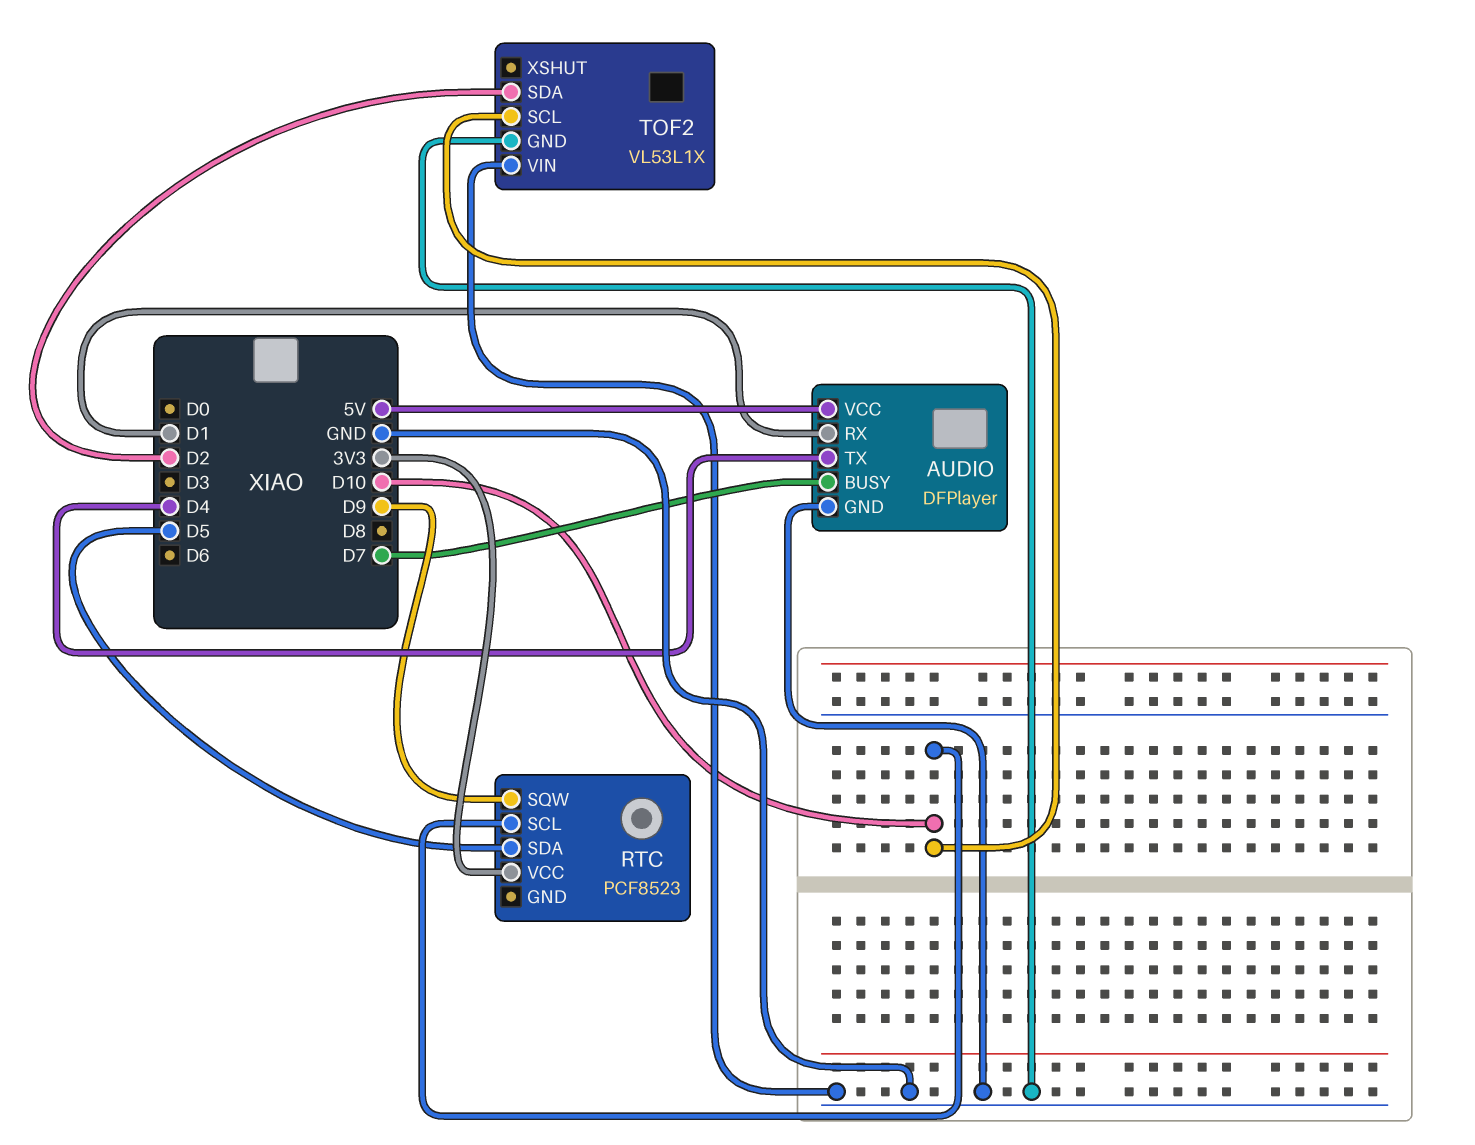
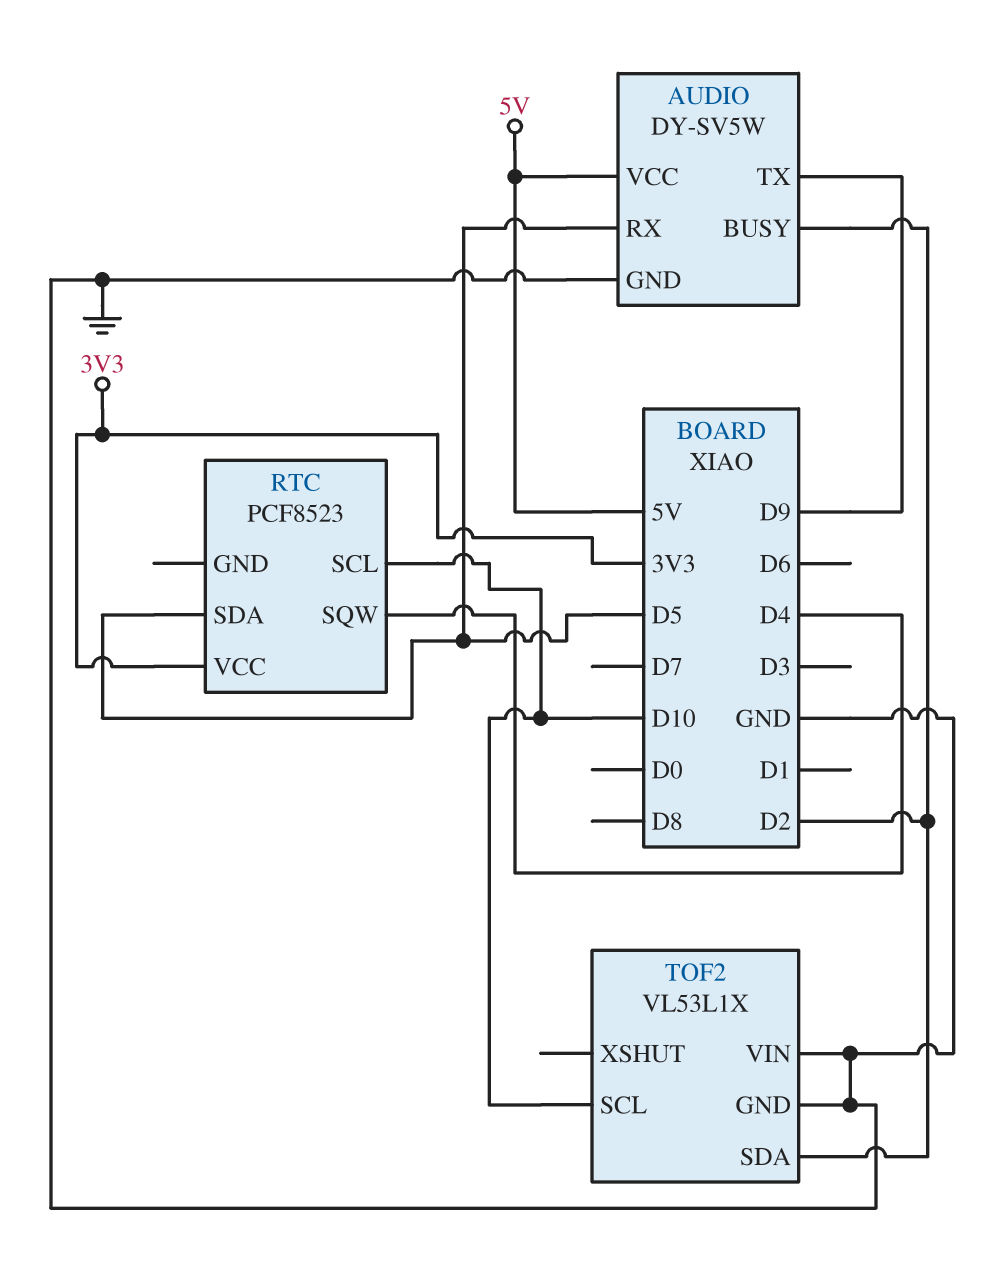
AUDIO: DFPlayer -> DY-SV5W
AUDIO pin BUSY: D7 -> D2
AUDIO pin RX: D1 -> D5
AUDIO pin TX: D4 -> D9
RTC pin SQW: D9 -> D4

